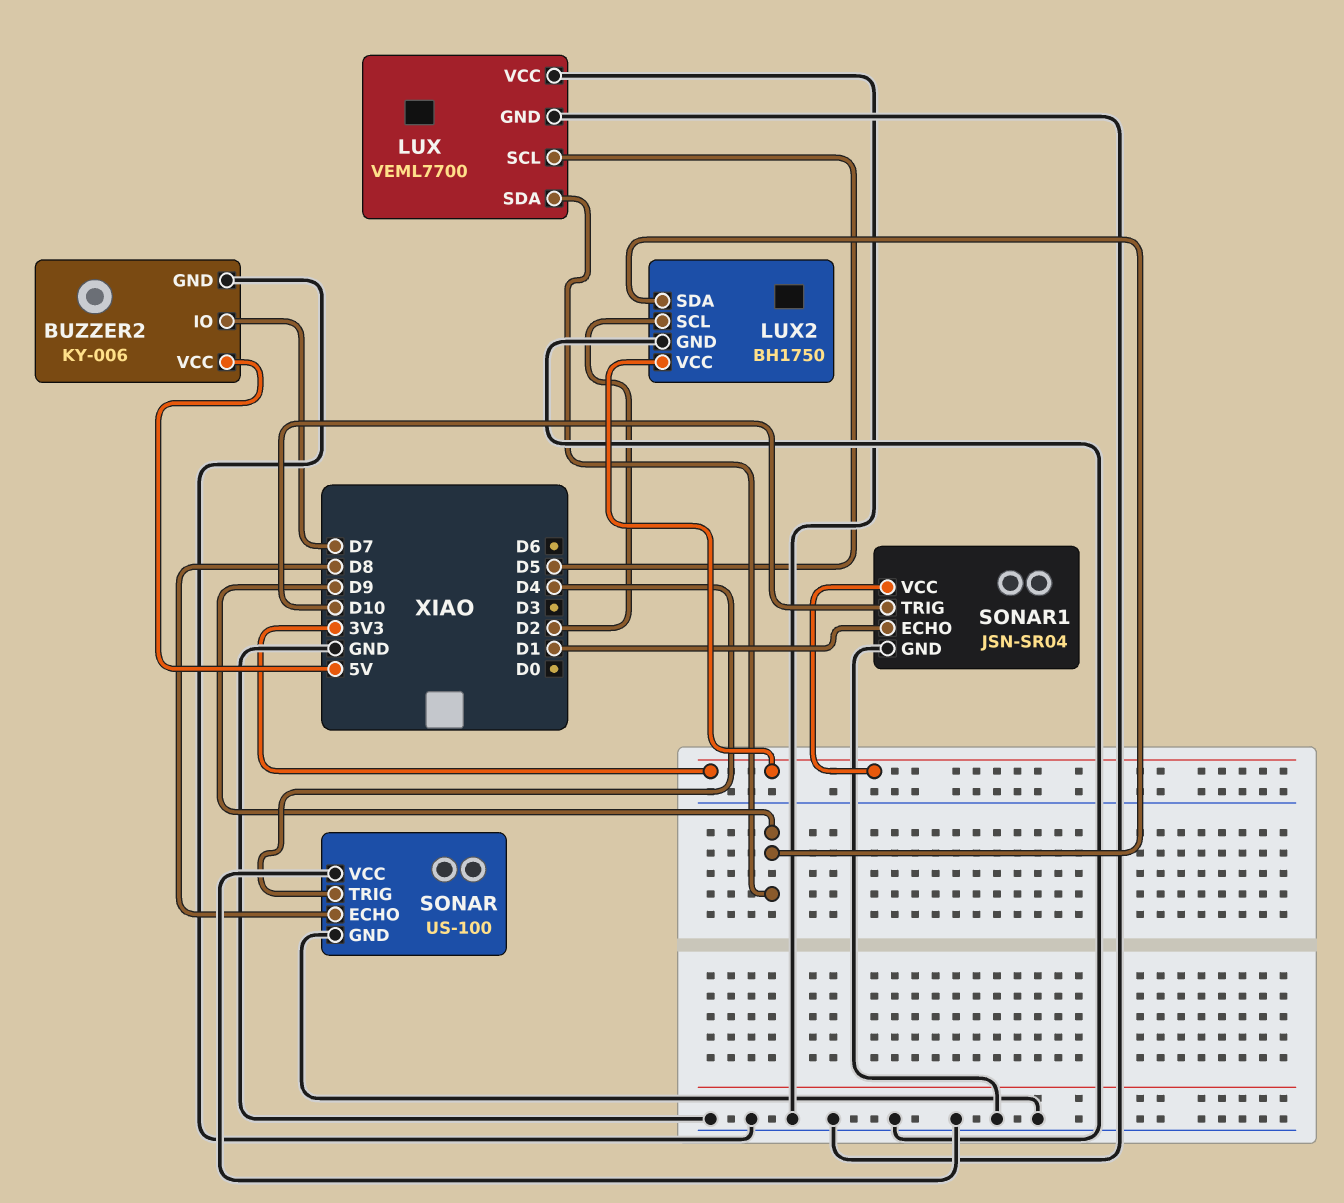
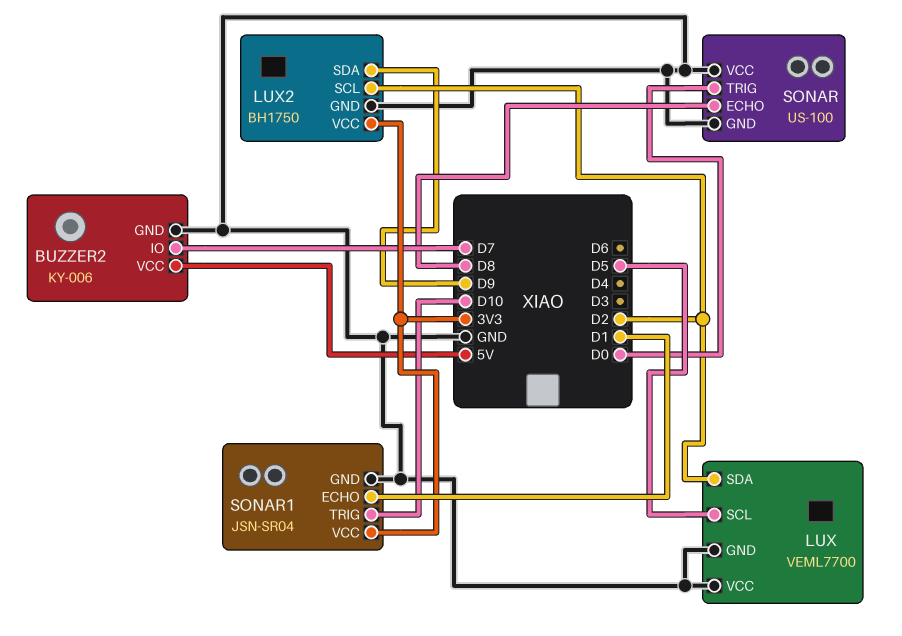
LUX pin SDA: D9 -> D2
SONAR pin TRIG: D4 -> D0

